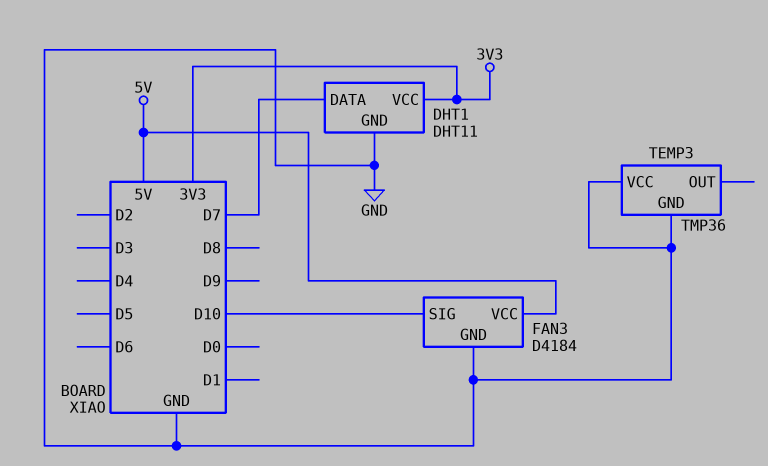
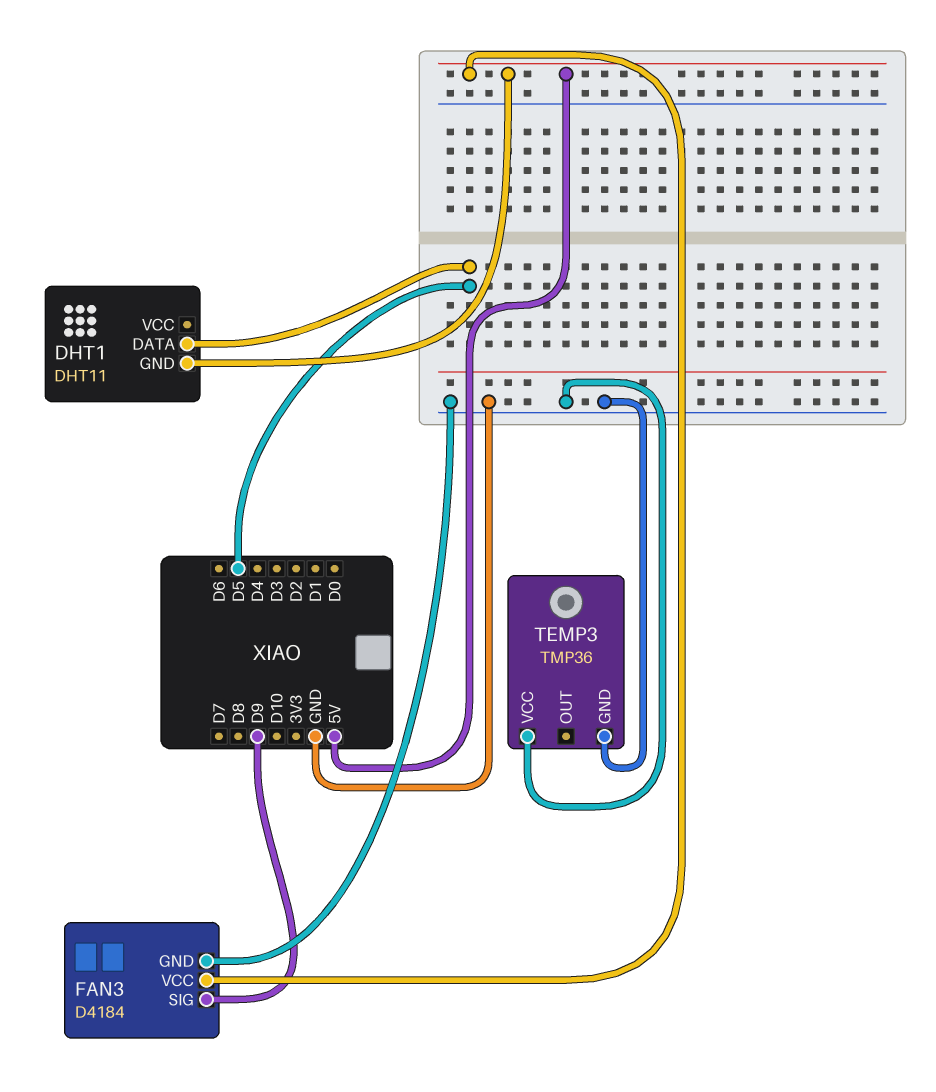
DHT1 pin DATA: D7 -> D5
DHT1 pin GND: GND -> 5V
DHT1 pin VCC: 3V3 -> none
FAN3 pin SIG: D10 -> D9

